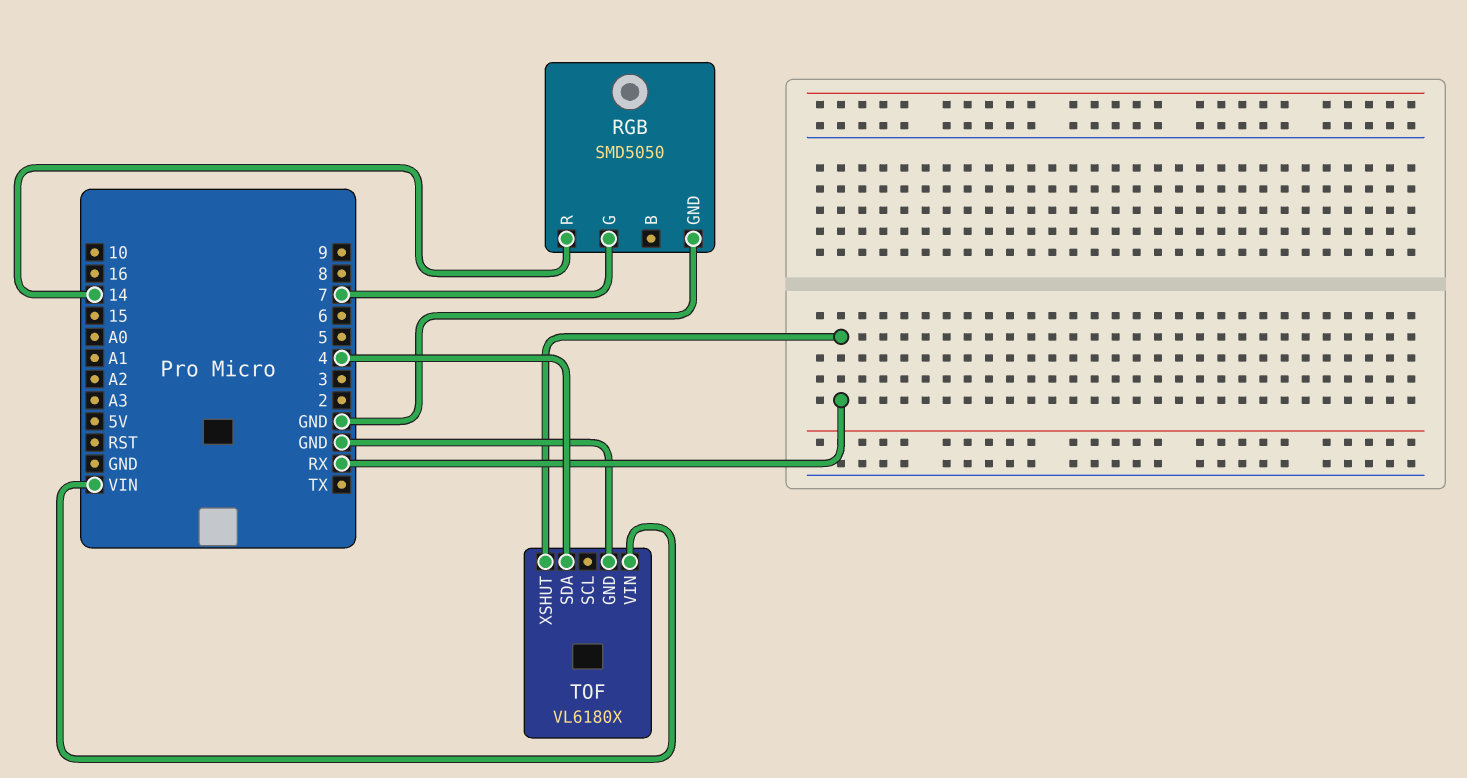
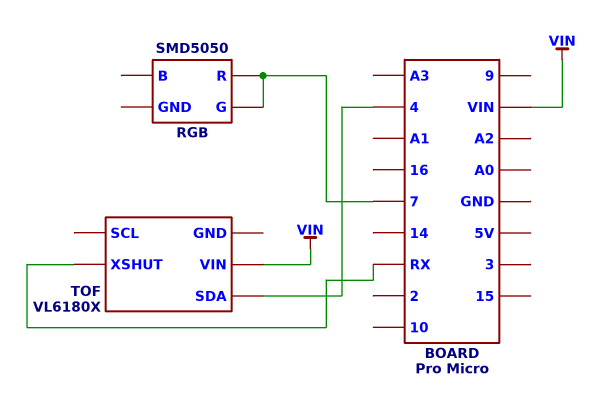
RGB pin GND: GND -> none
RGB pin R: 14 -> 7
TOF pin GND: GND -> none

